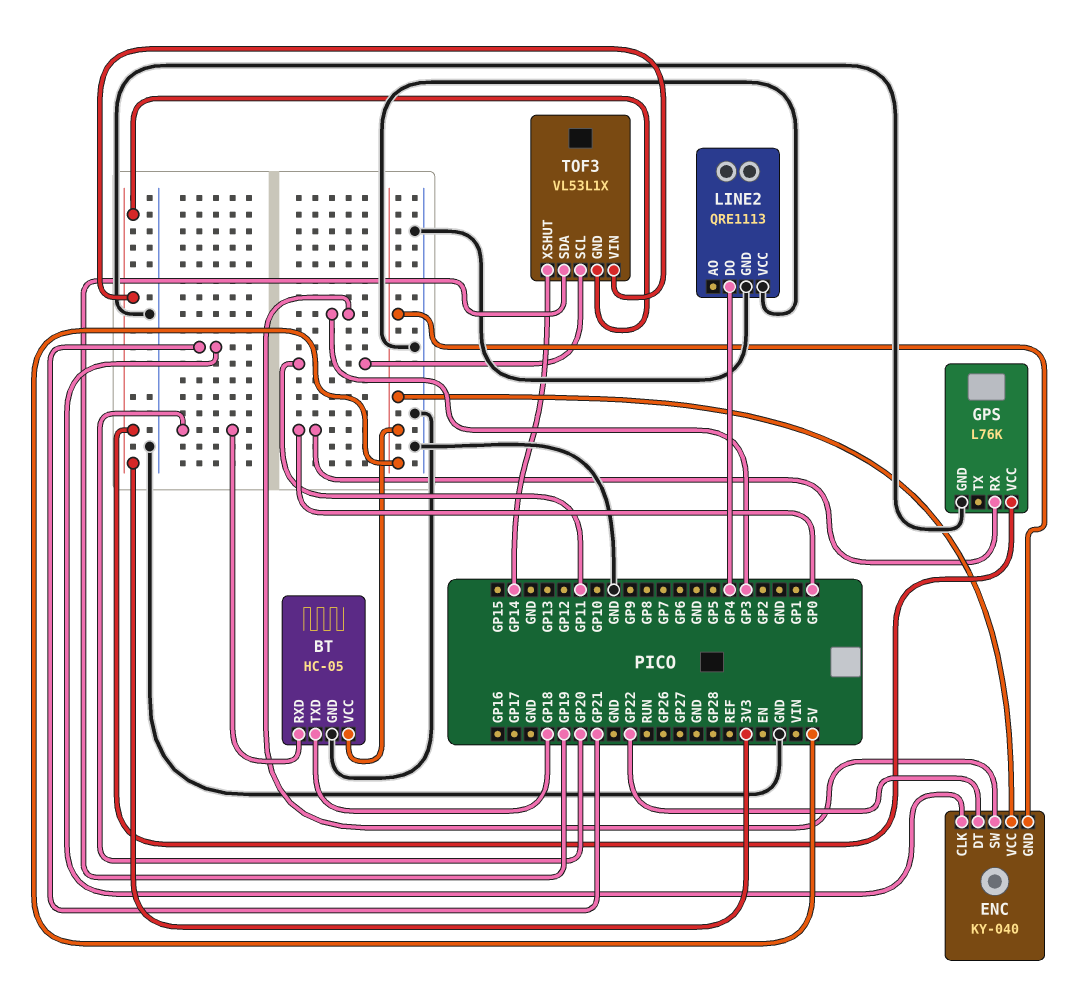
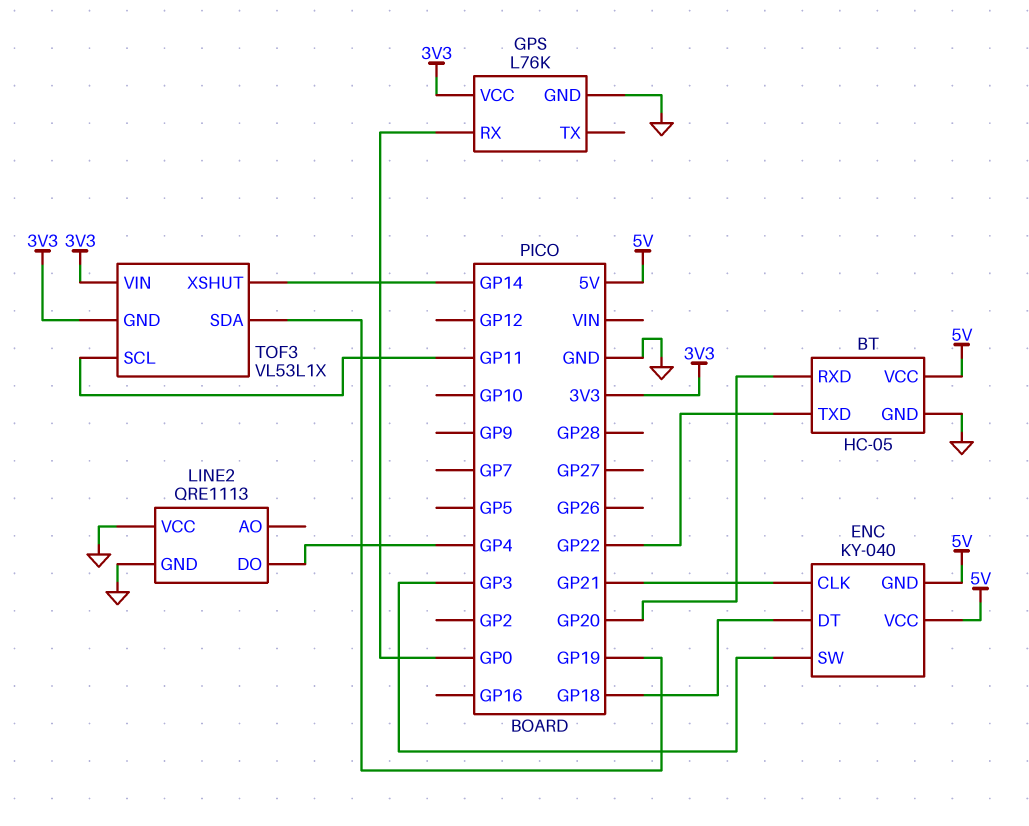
BT pin TXD: GP18 -> GP22
ENC pin DT: GP22 -> GP18

